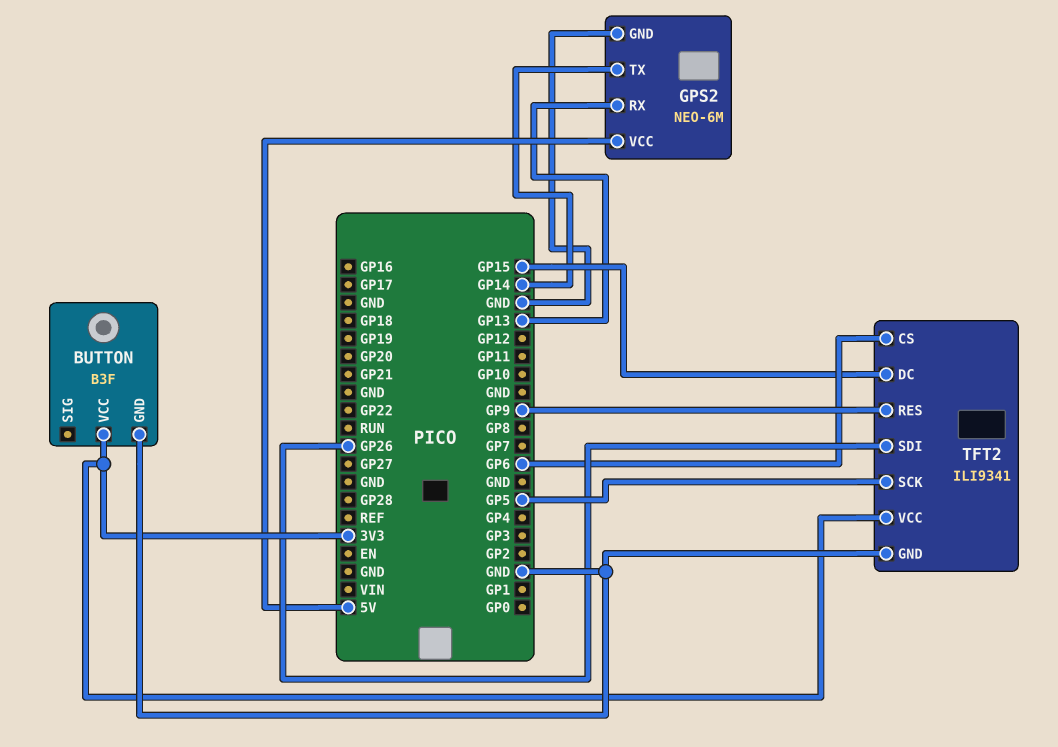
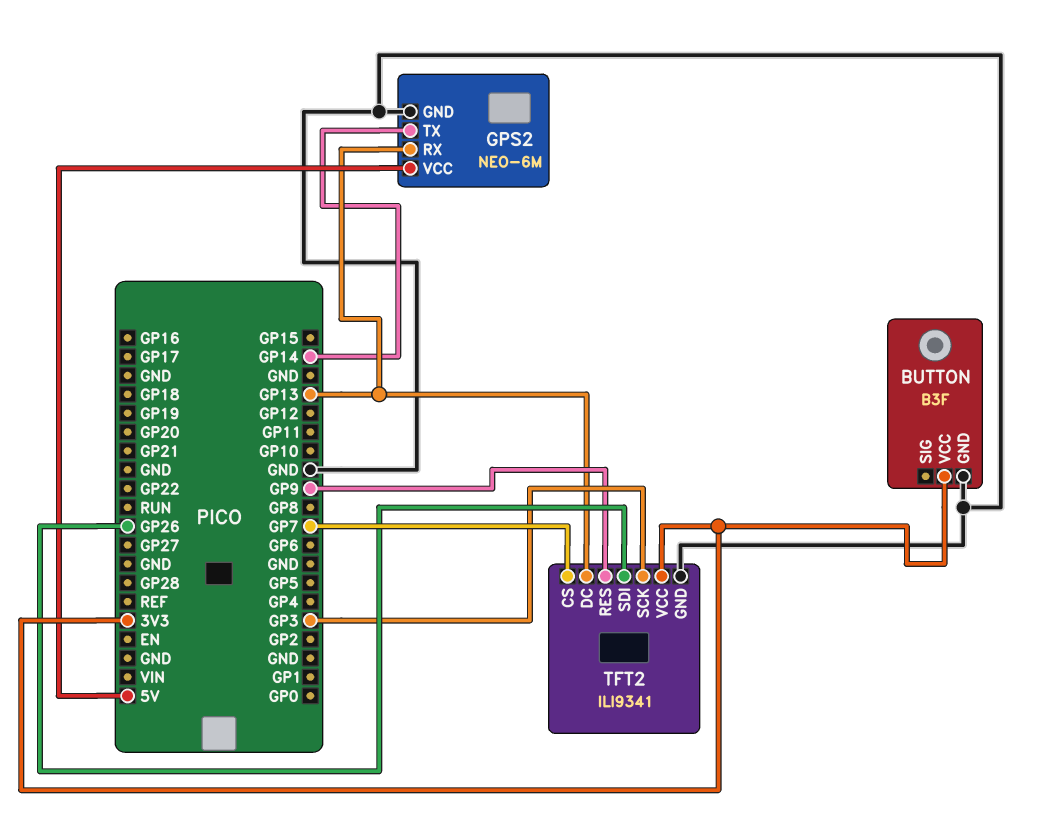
TFT2 pin CS: GP6 -> GP7
TFT2 pin DC: GP15 -> GP13
TFT2 pin SCK: GP5 -> GP3

